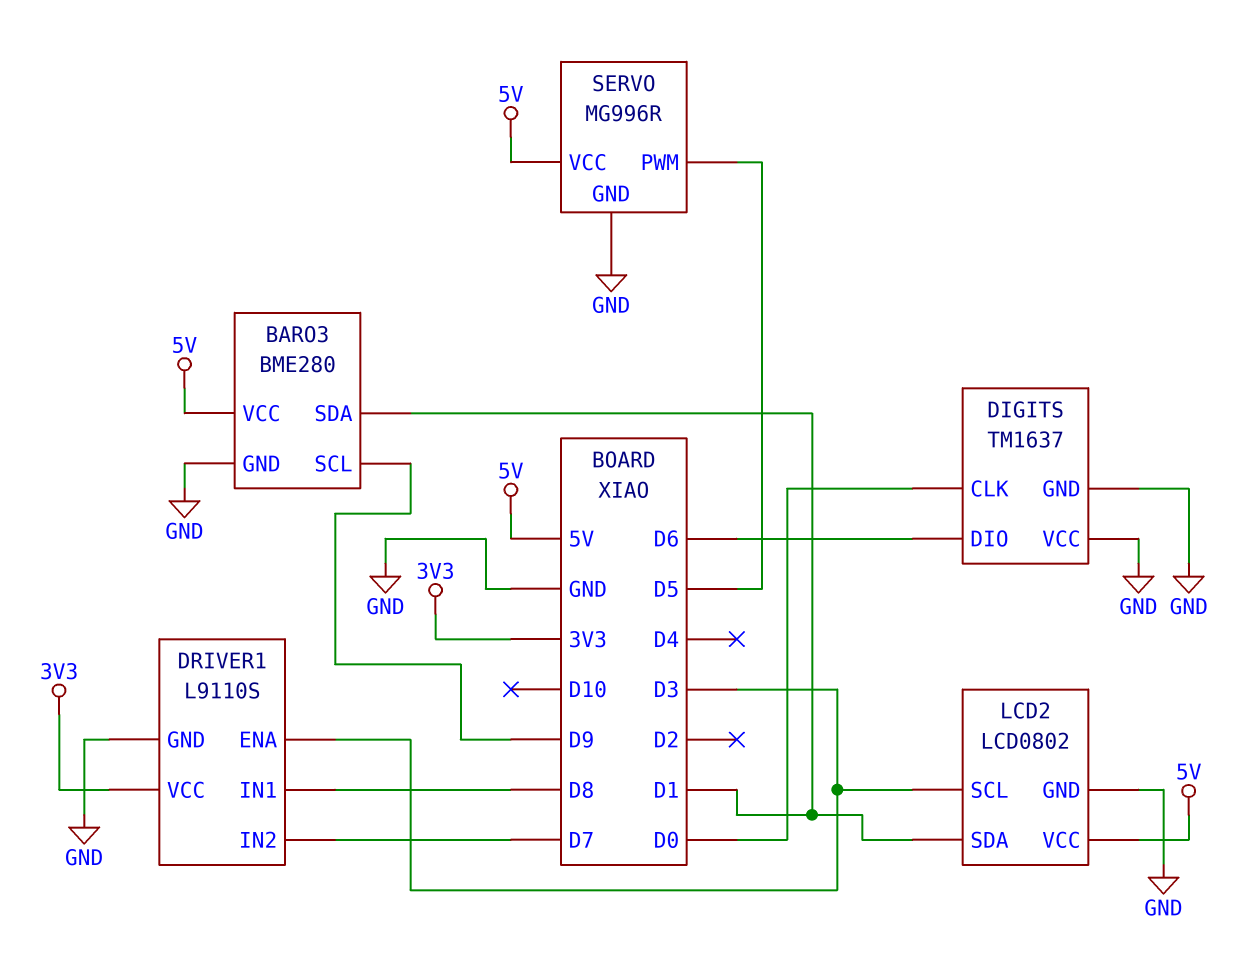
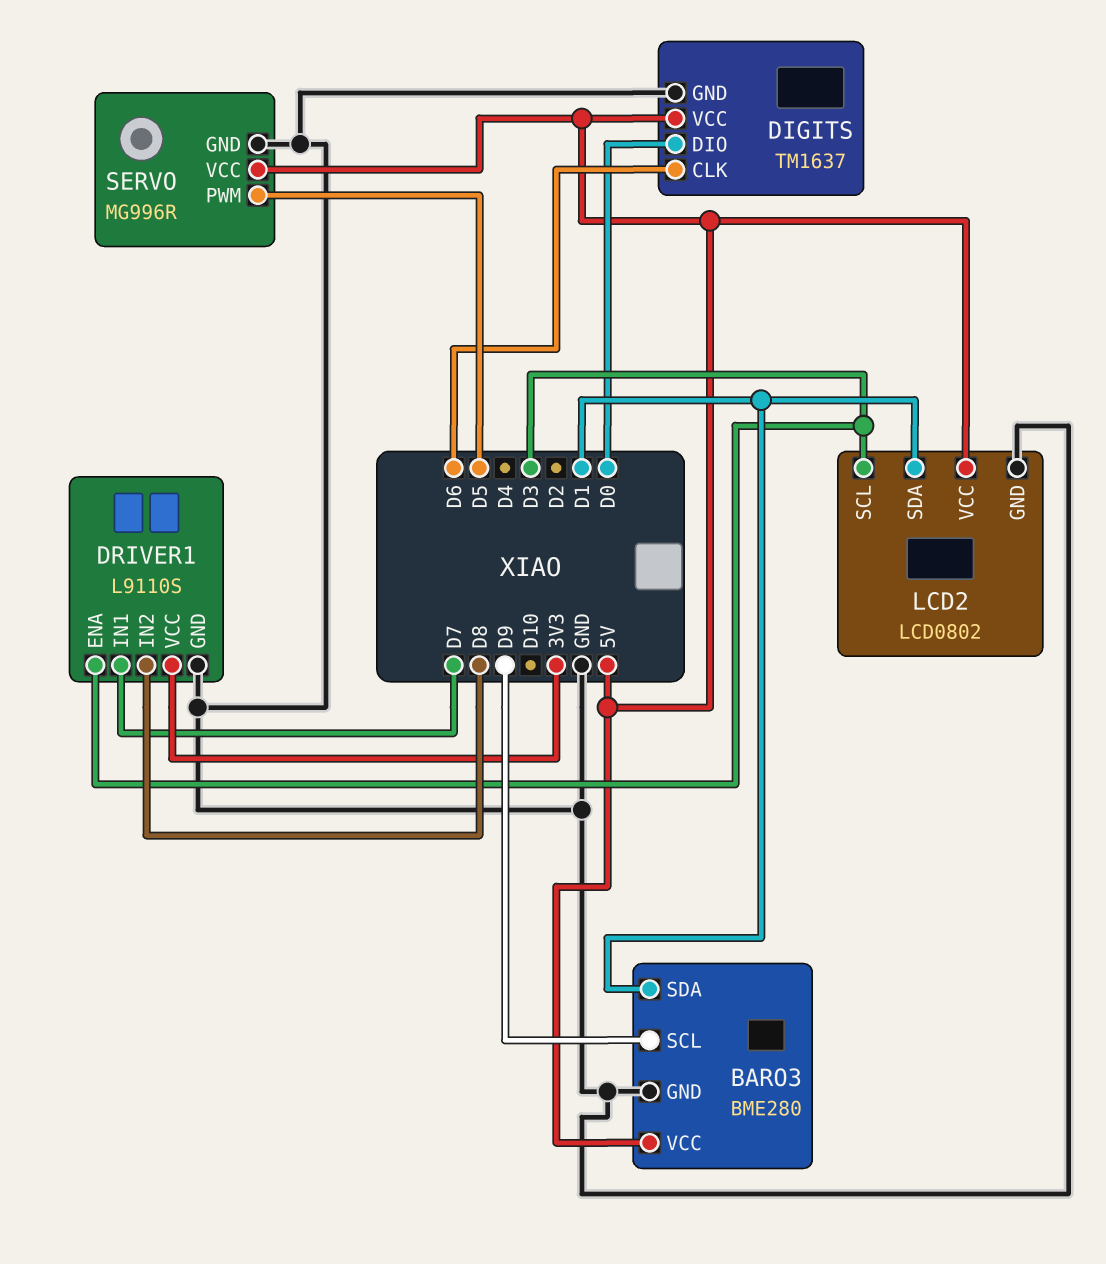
DIGITS pin CLK: D0 -> D6
DIGITS pin DIO: D6 -> D0
DIGITS pin VCC: GND -> 5V
DRIVER1 pin IN1: D8 -> D7
DRIVER1 pin IN2: D7 -> D8

